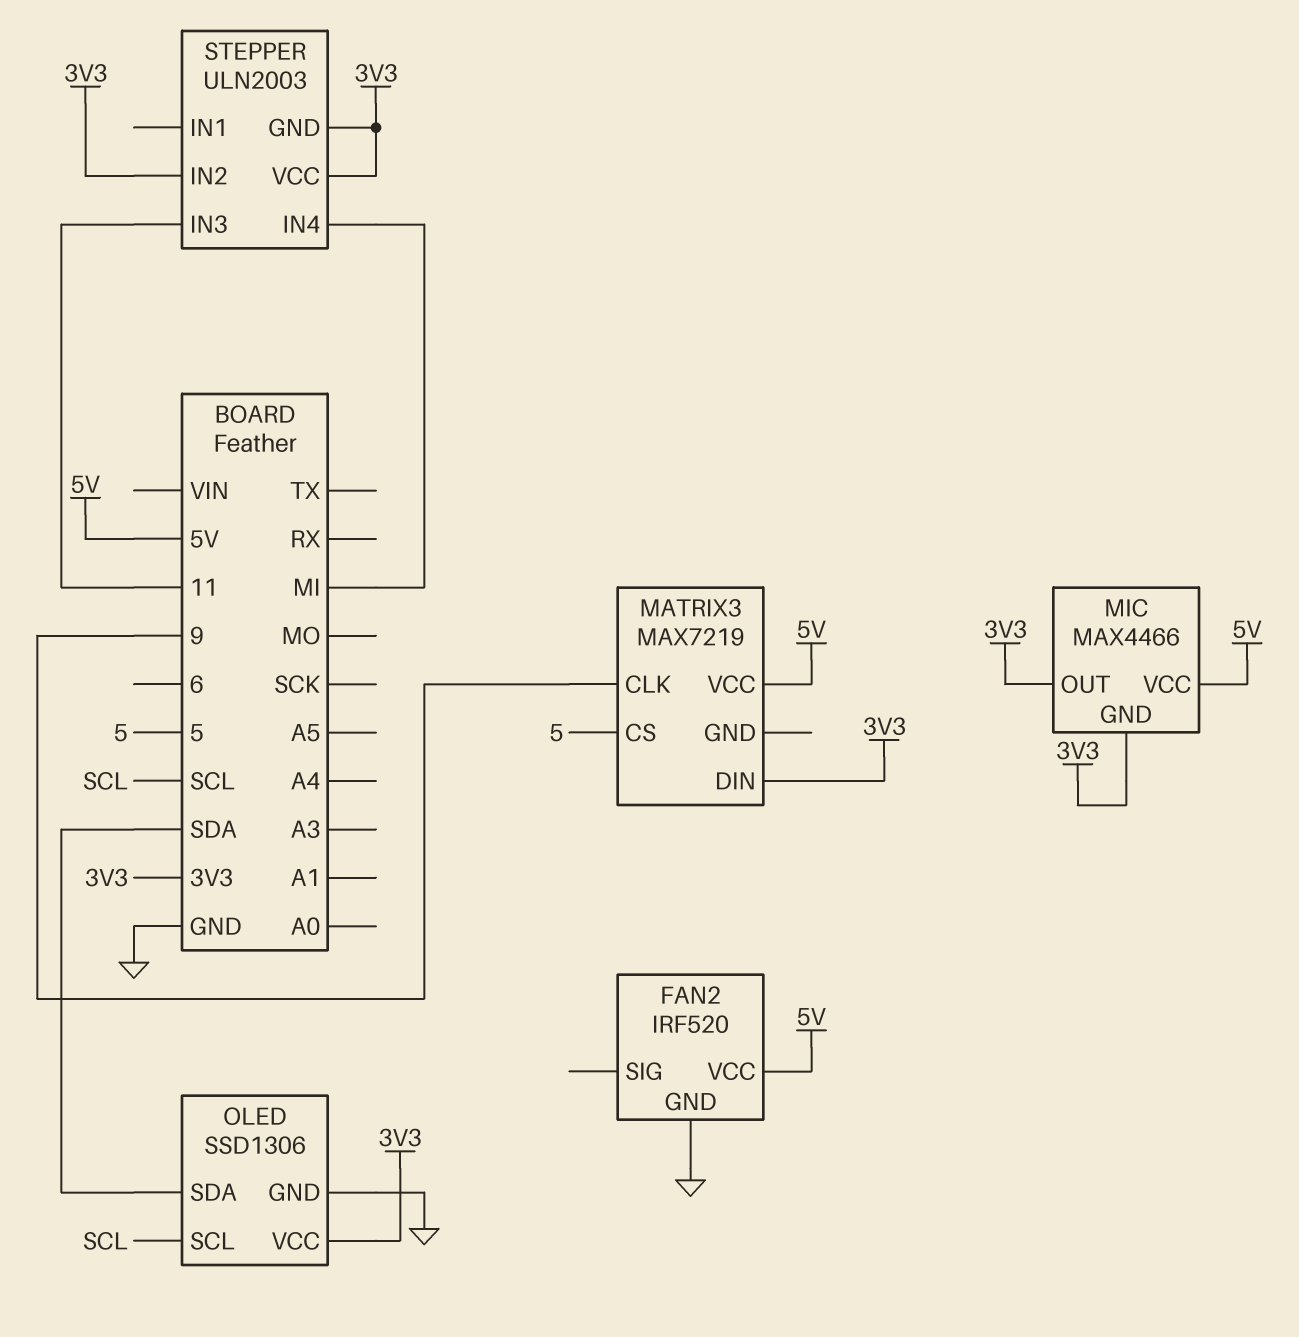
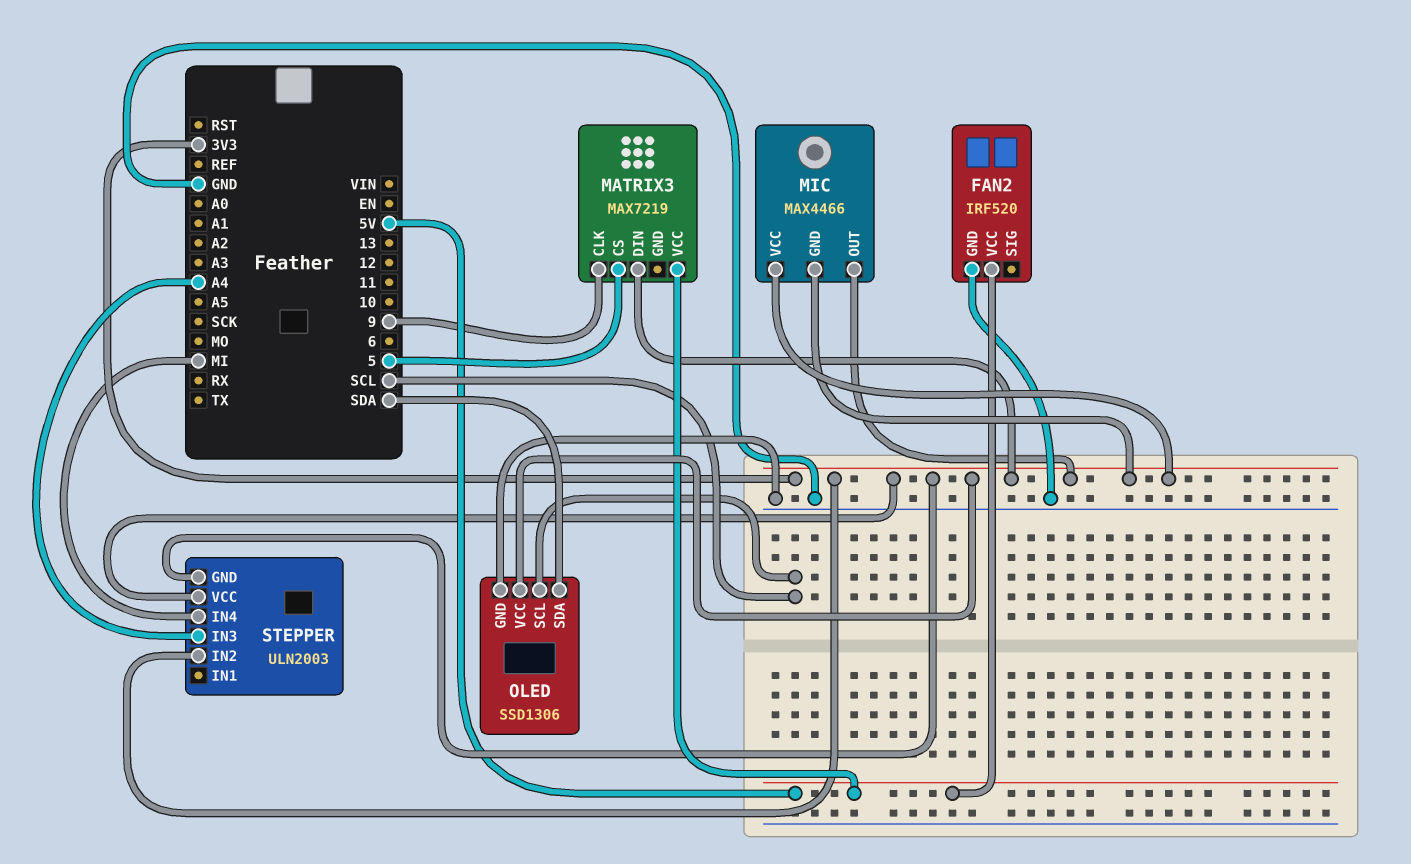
MIC pin VCC: 5V -> 3V3
STEPPER pin IN3: 11 -> A4

